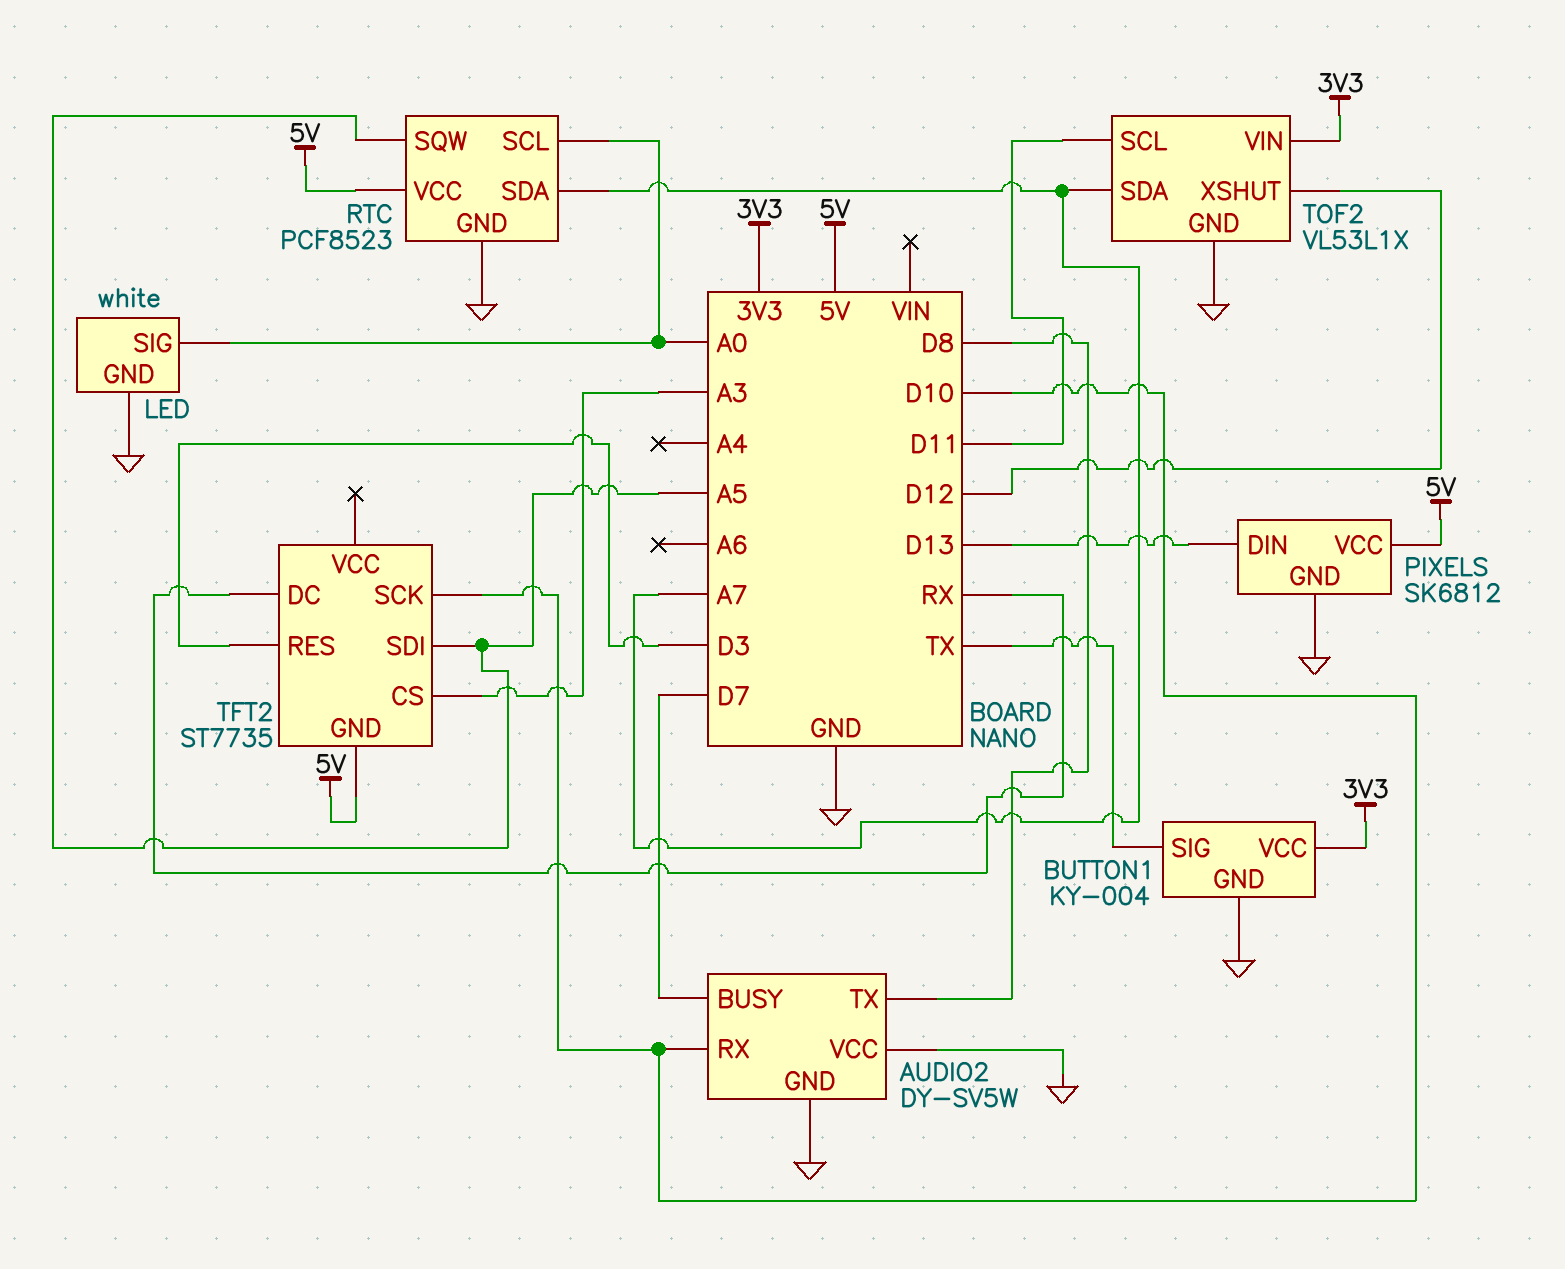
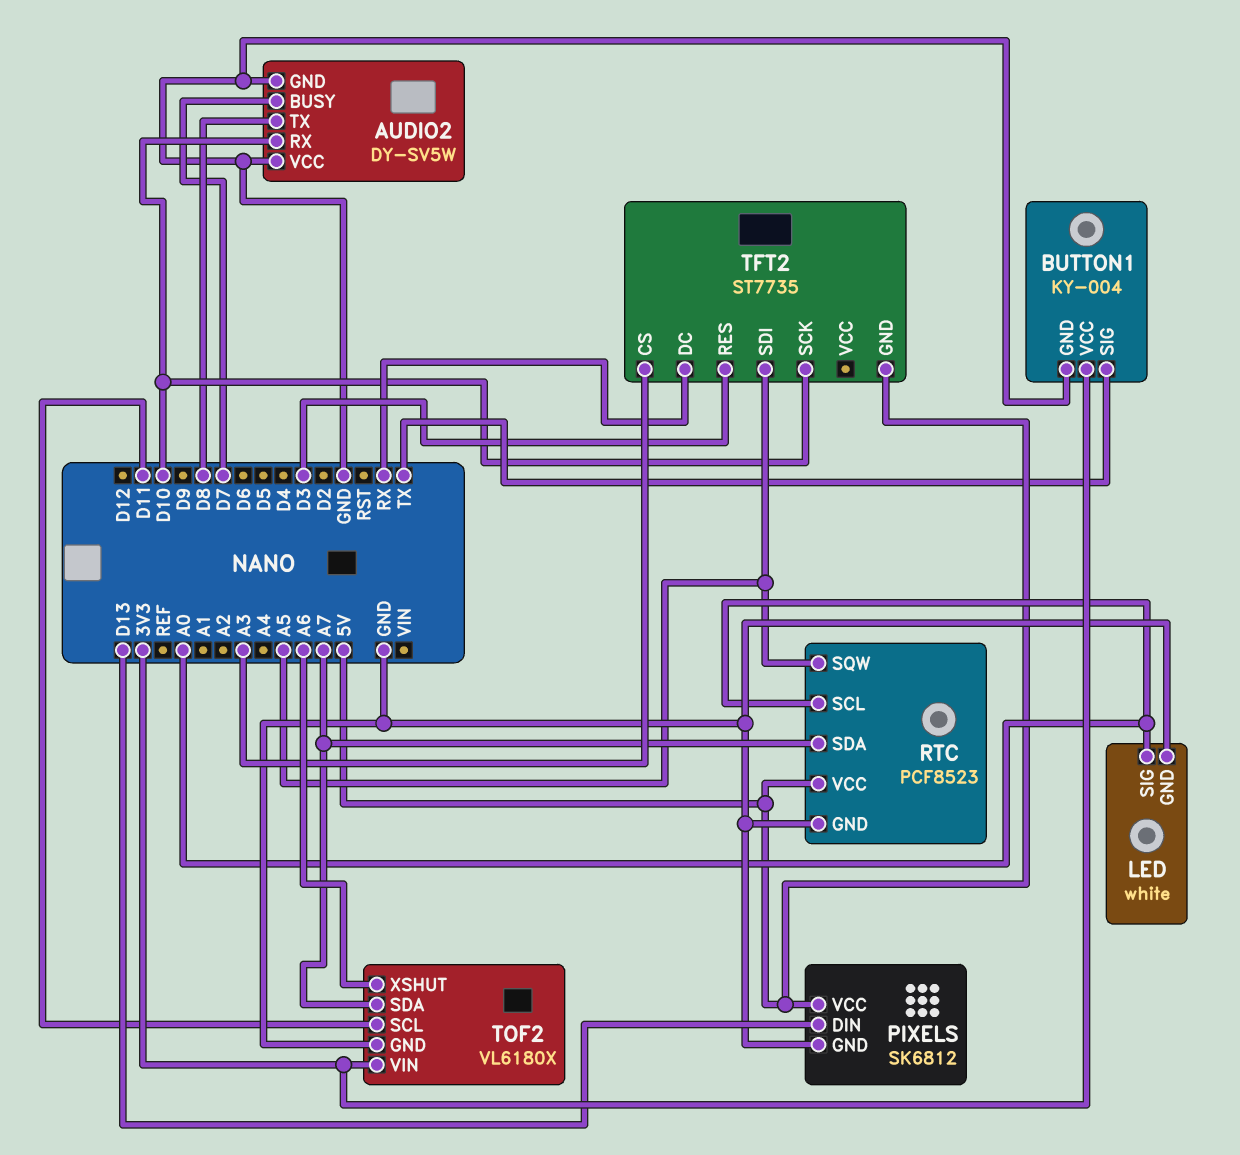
TOF2: VL53L1X -> VL6180X
TOF2 pin XSHUT: D12 -> A6

